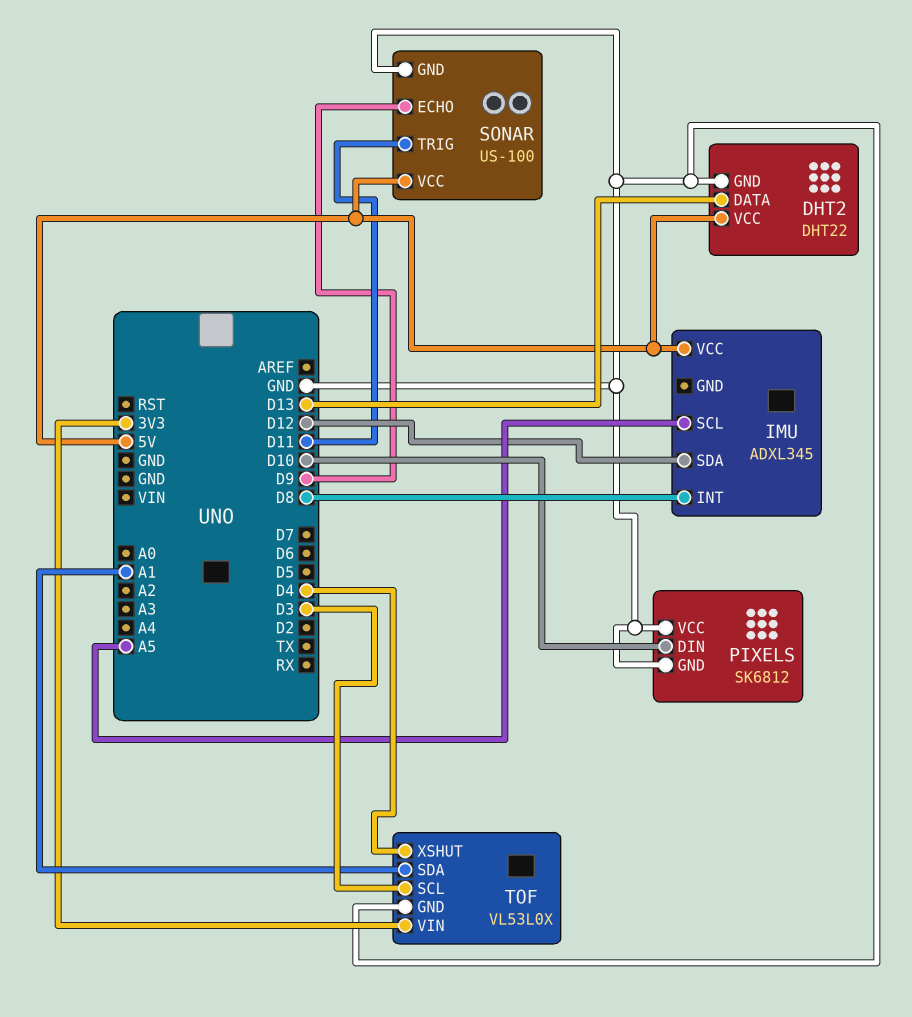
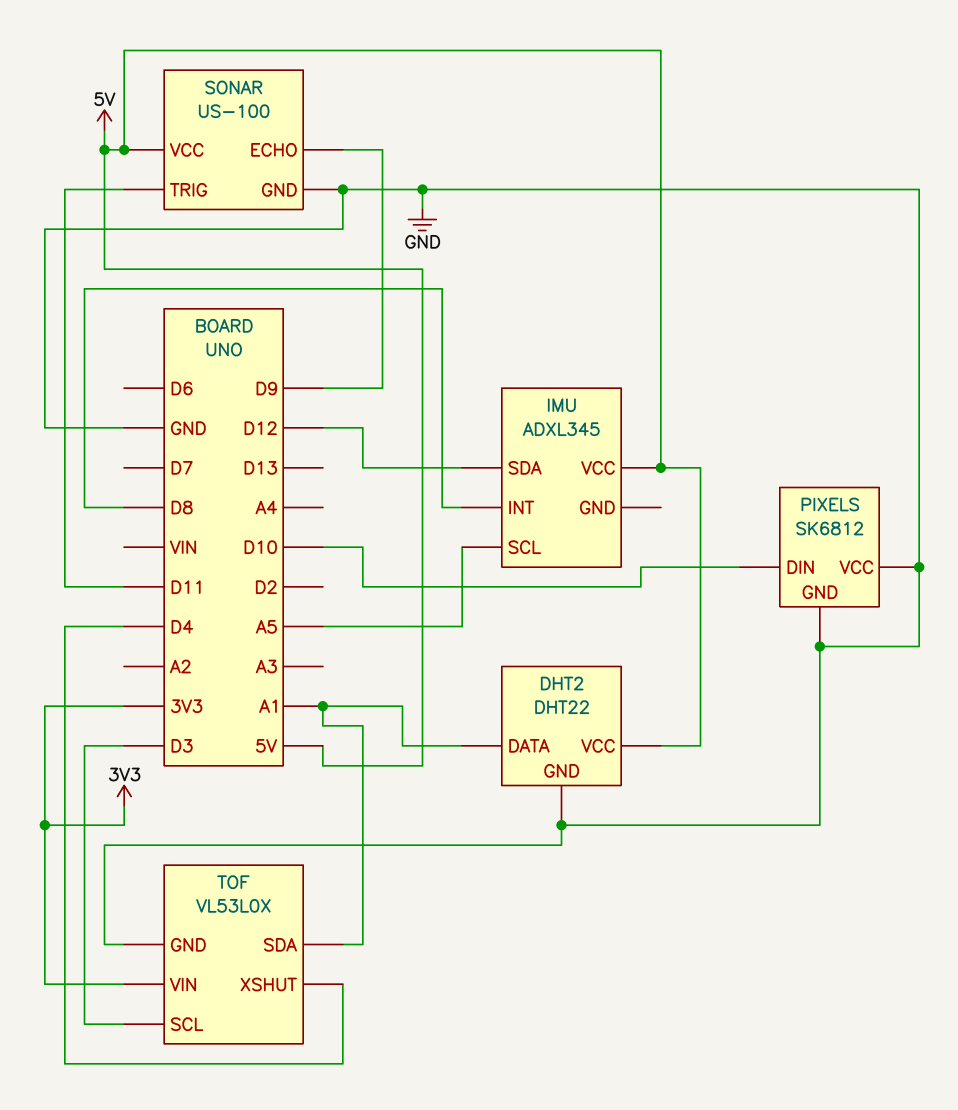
DHT2 pin DATA: D13 -> A1

